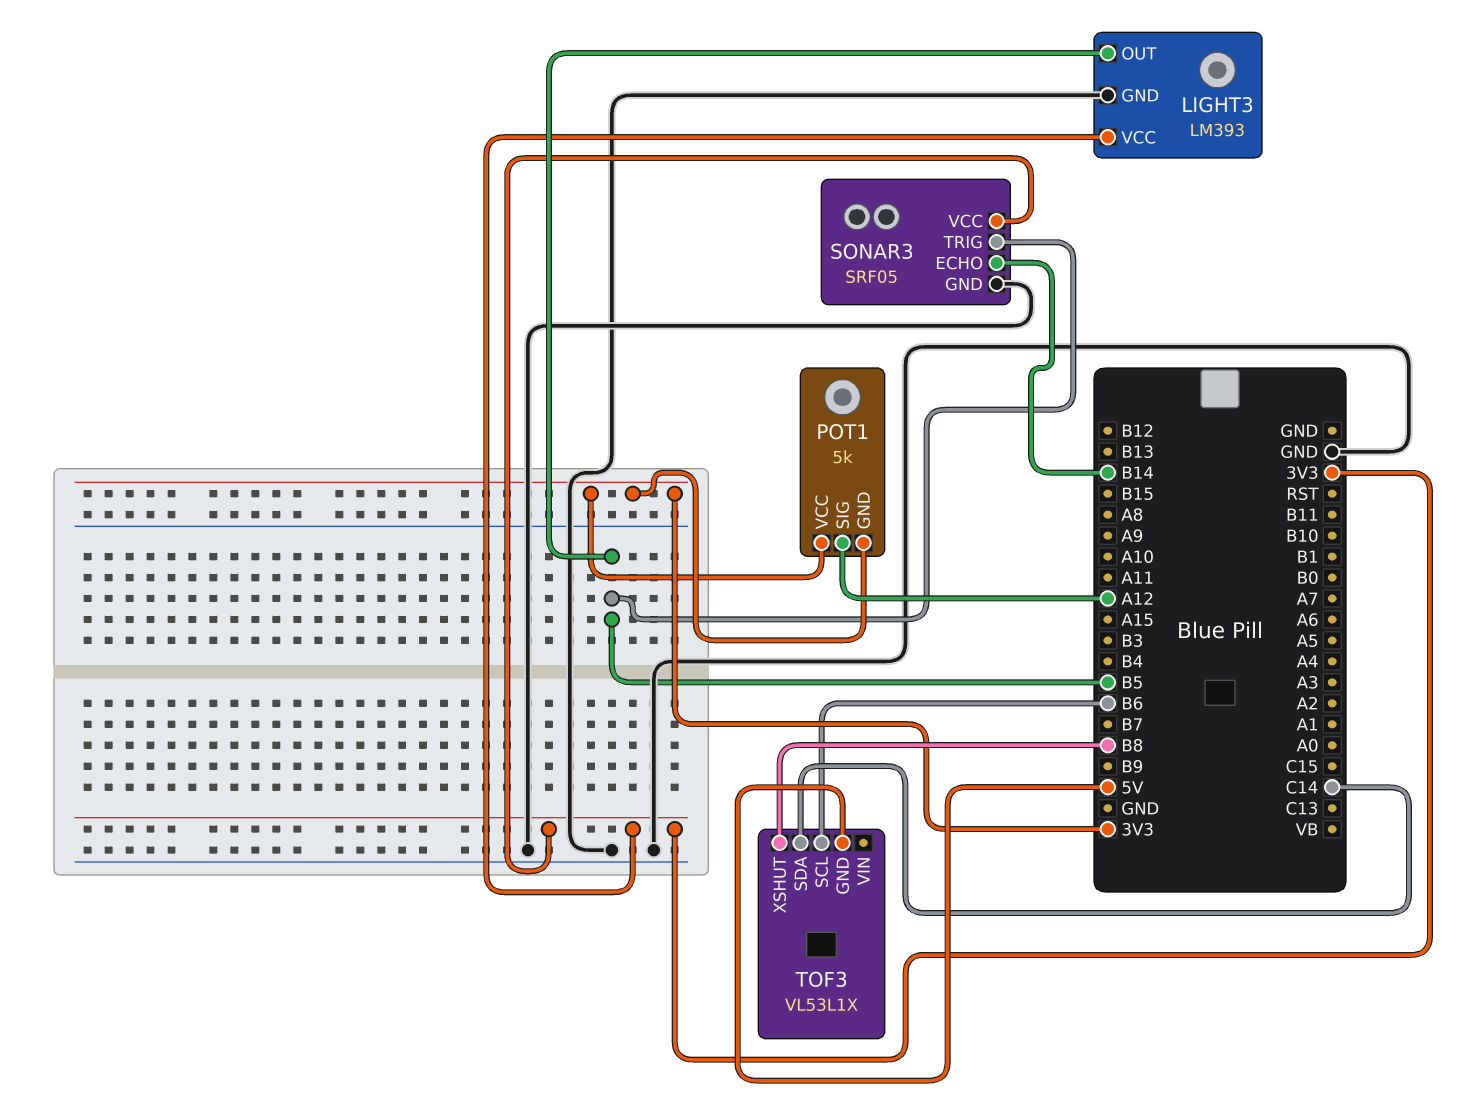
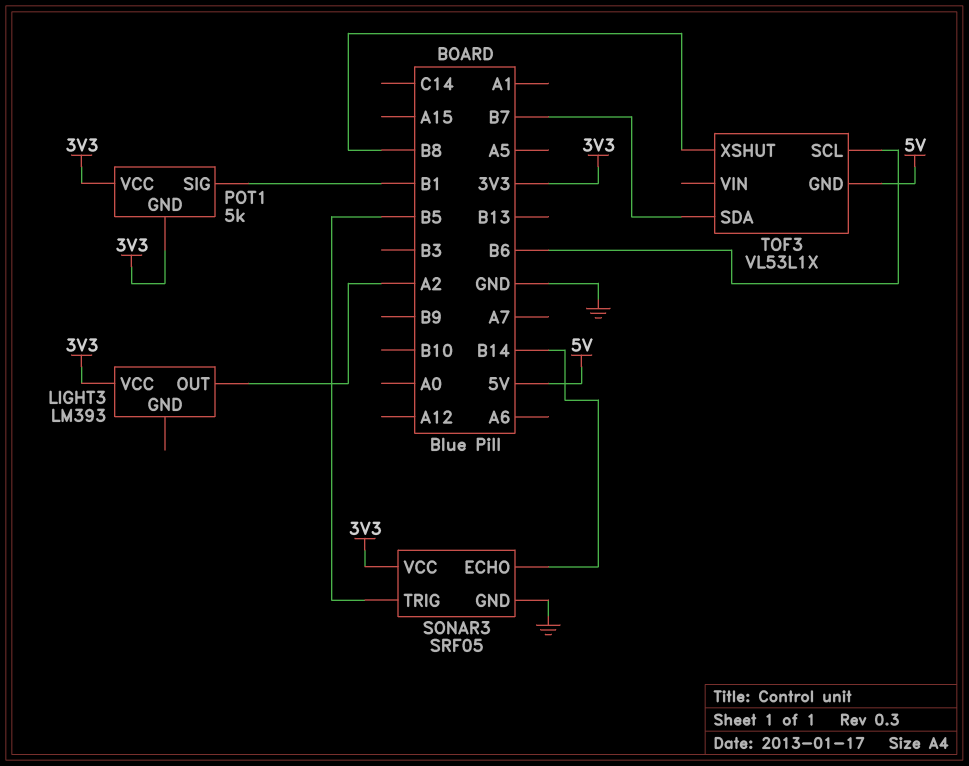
LIGHT3 pin GND: GND -> none
LIGHT3 pin OUT: B5 -> A2
POT1 pin SIG: A12 -> B1
TOF3 pin SDA: C14 -> B7

